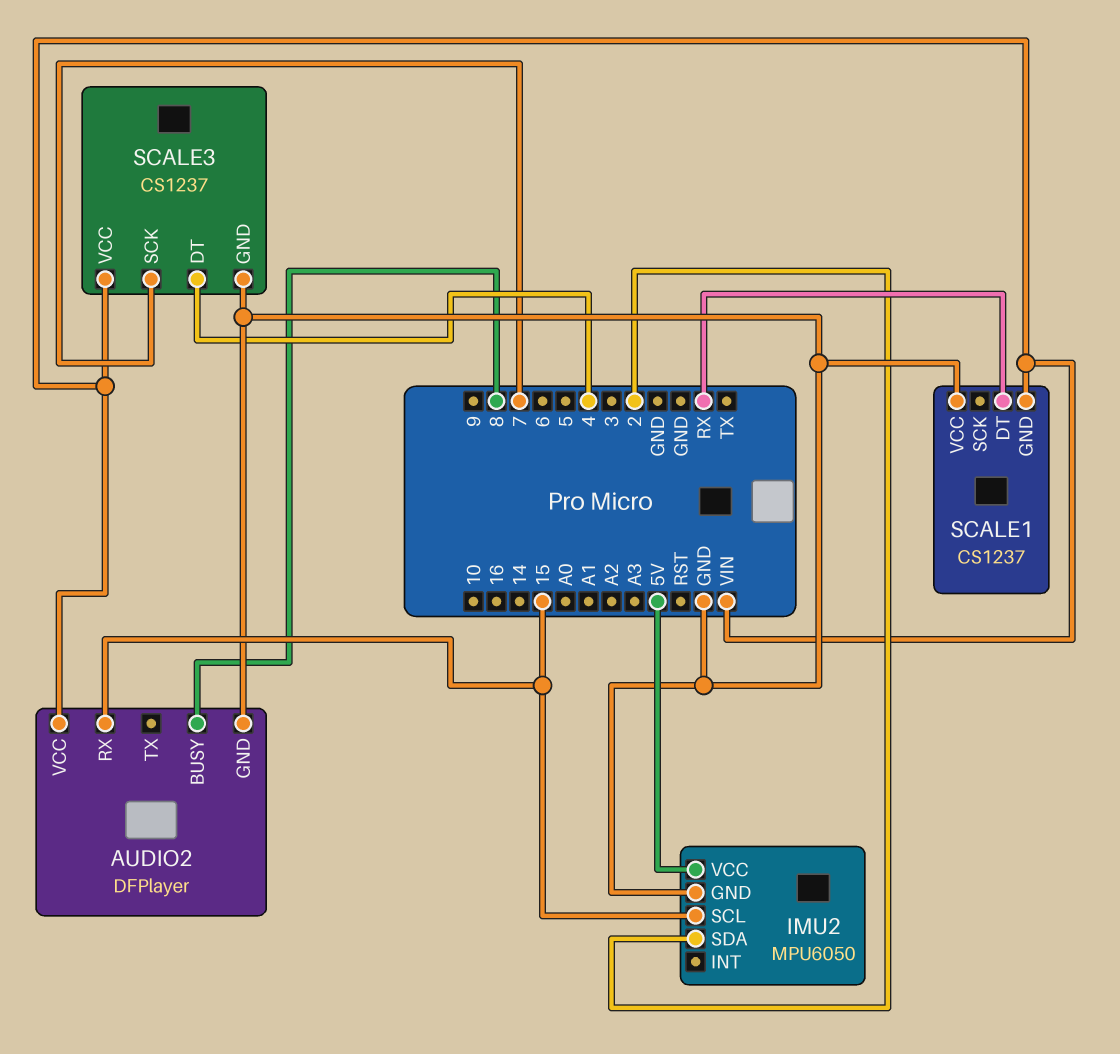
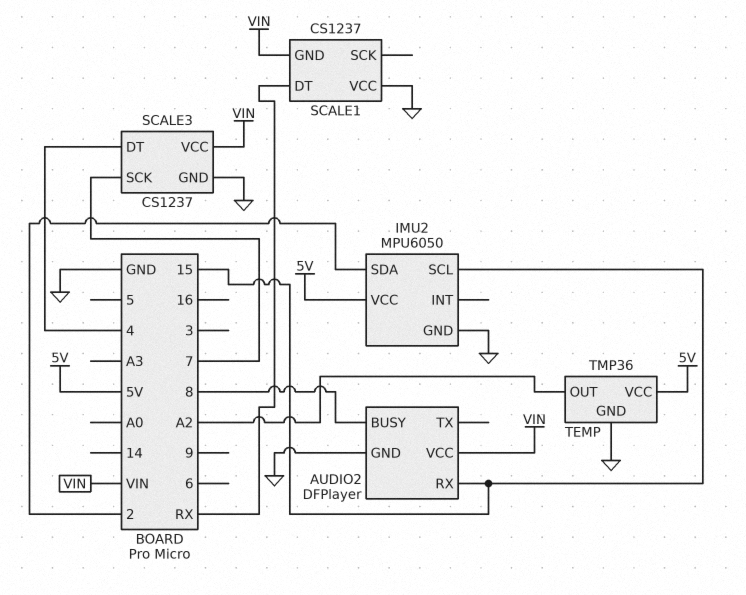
TEMP: none -> TMP36
TEMP pin GND: none -> GND
TEMP pin OUT: none -> A2
TEMP pin VCC: none -> 5V

